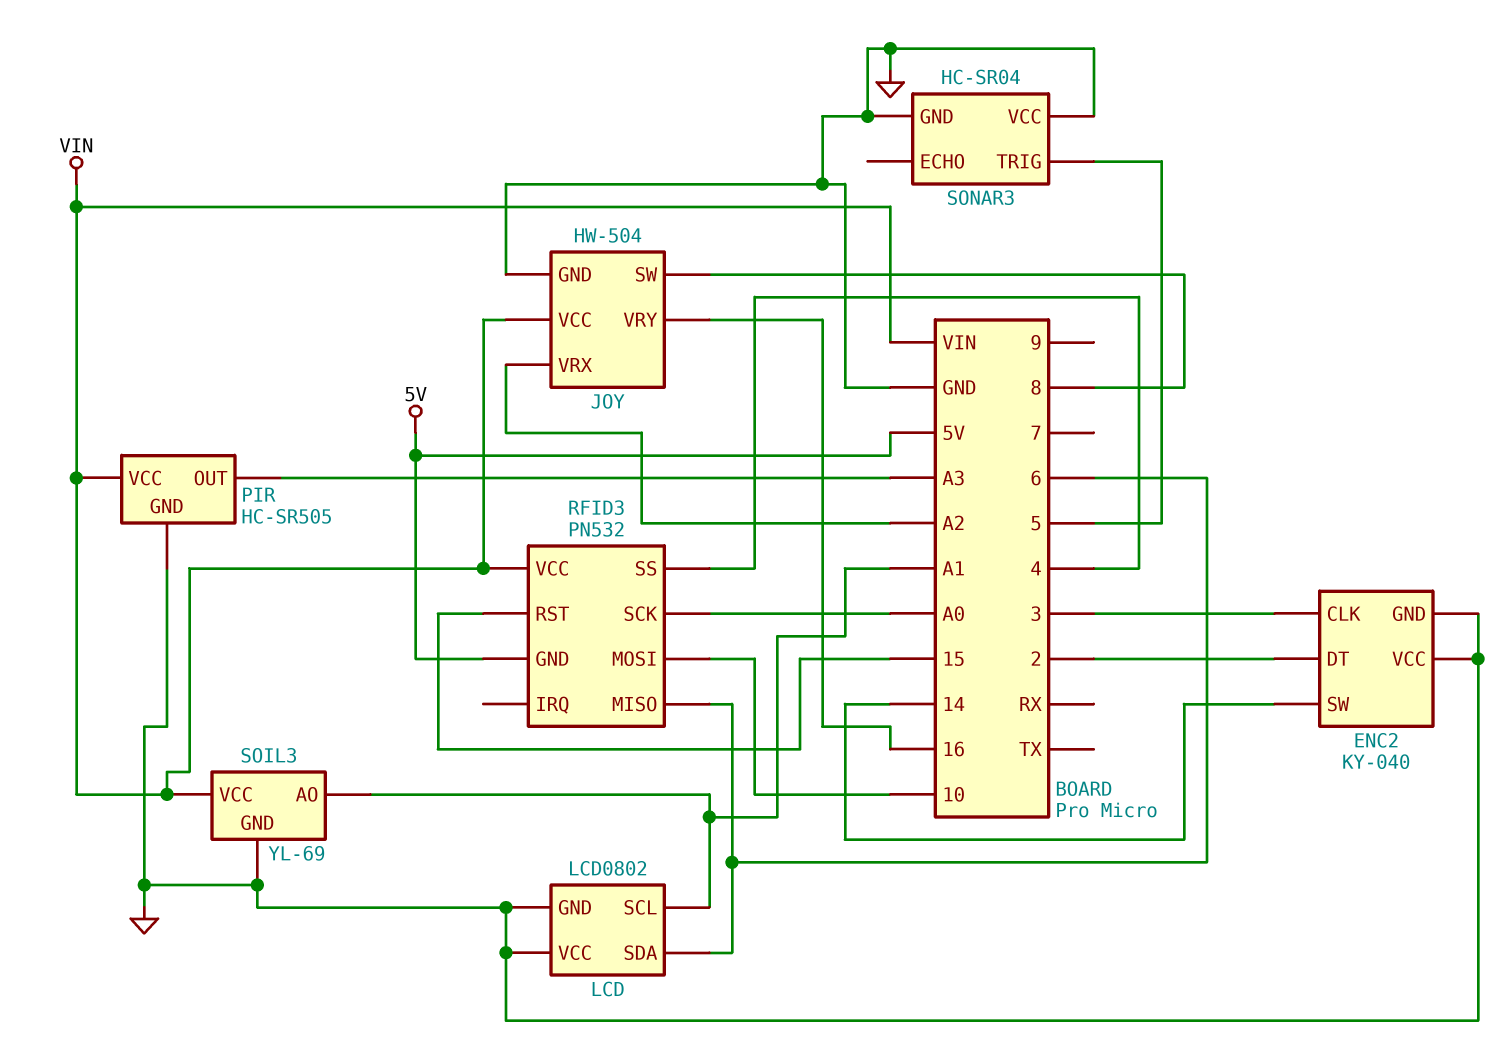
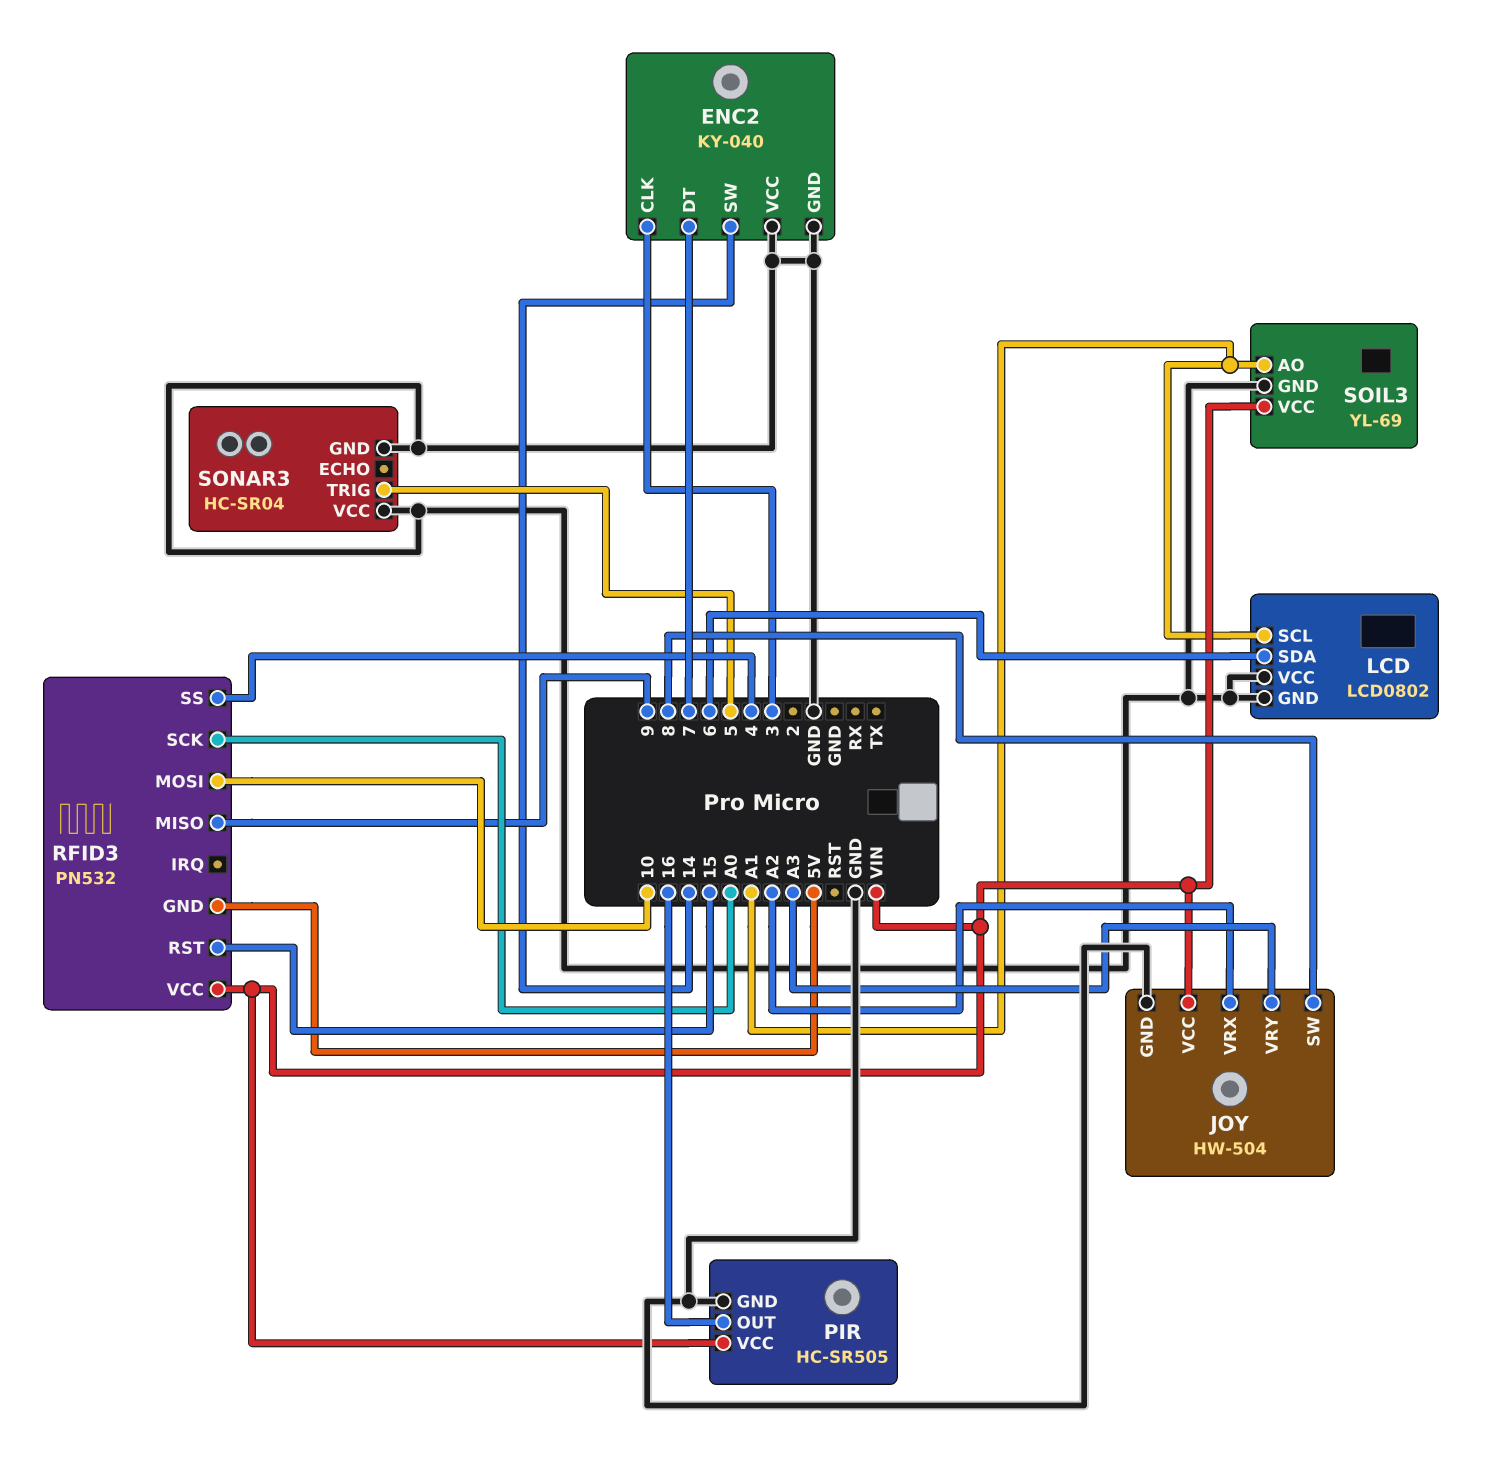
ENC2 pin DT: 2 -> 7
JOY pin VRY: 16 -> A3
PIR pin OUT: A3 -> 16
RFID3 pin MISO: 6 -> 9

